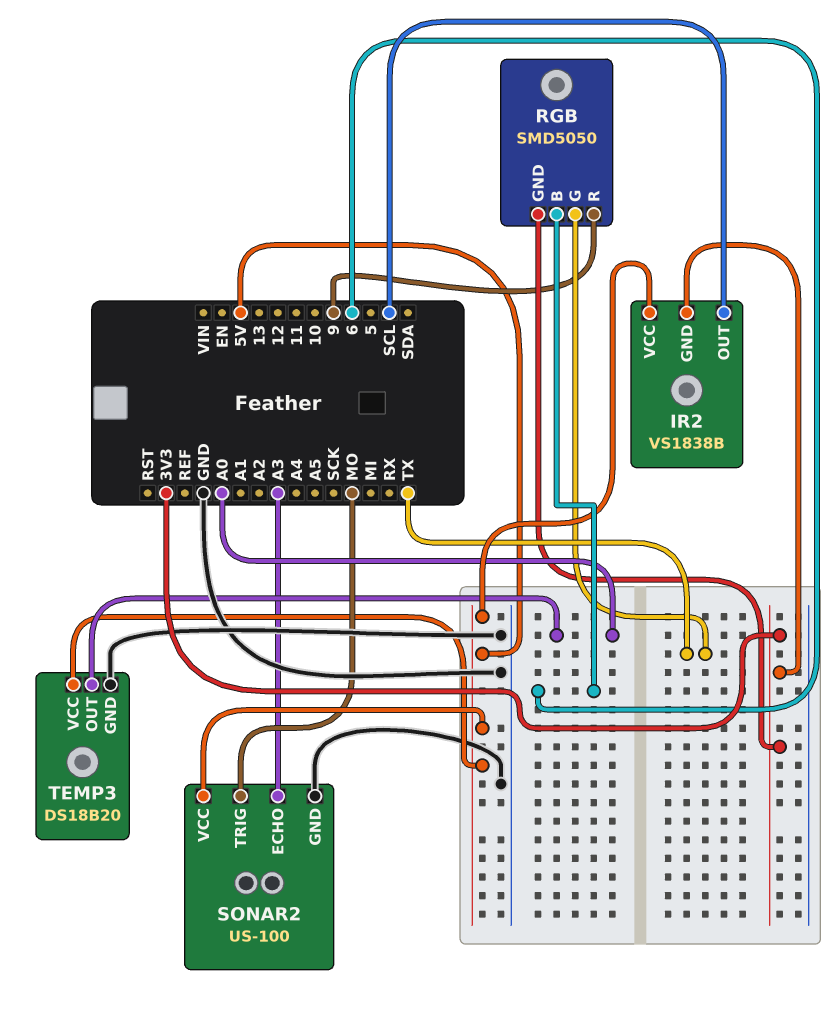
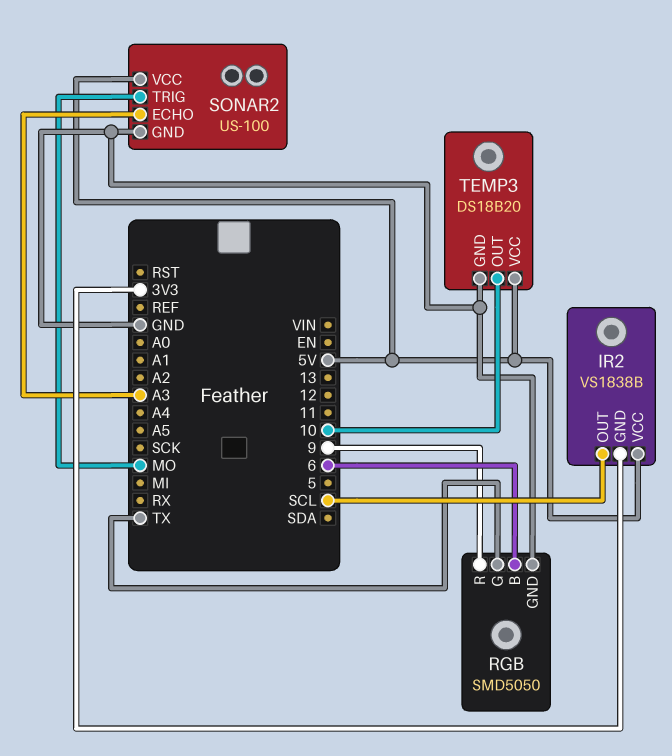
RGB pin GND: 3V3 -> GND
TEMP3 pin OUT: A0 -> 10

